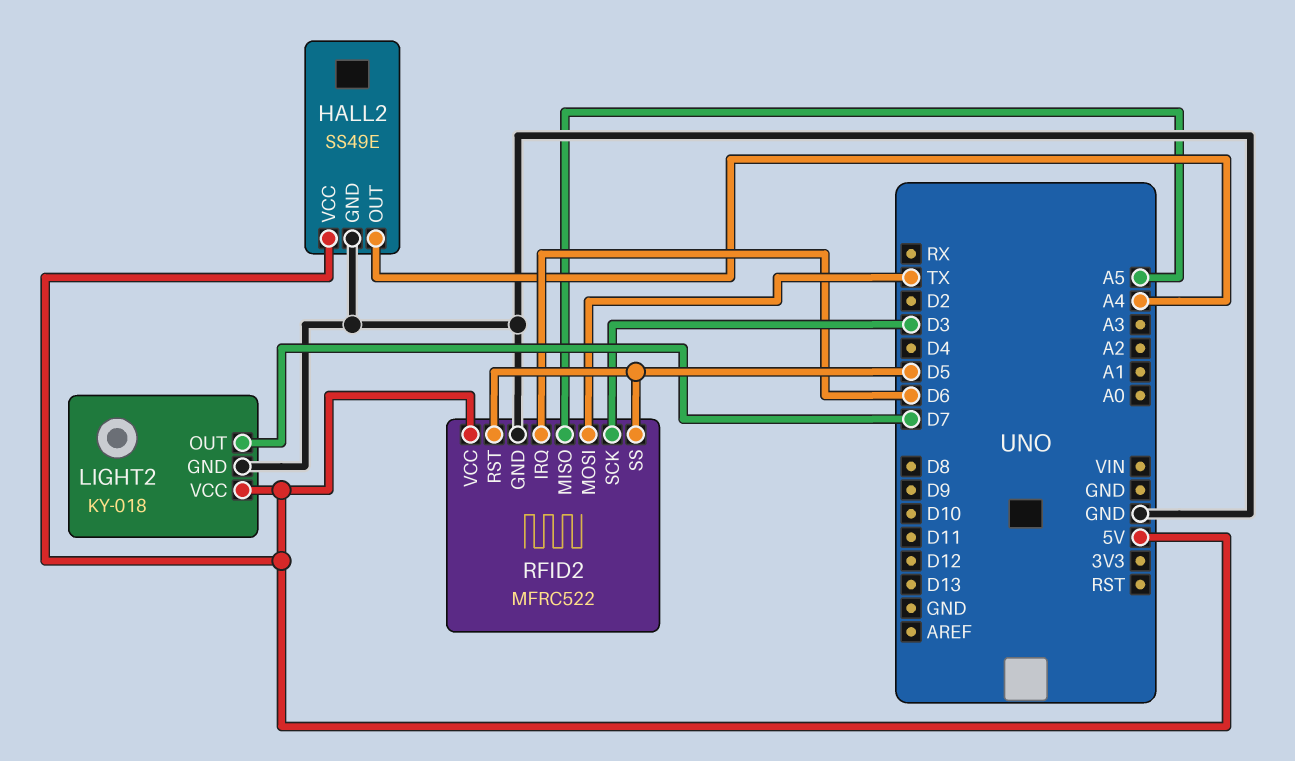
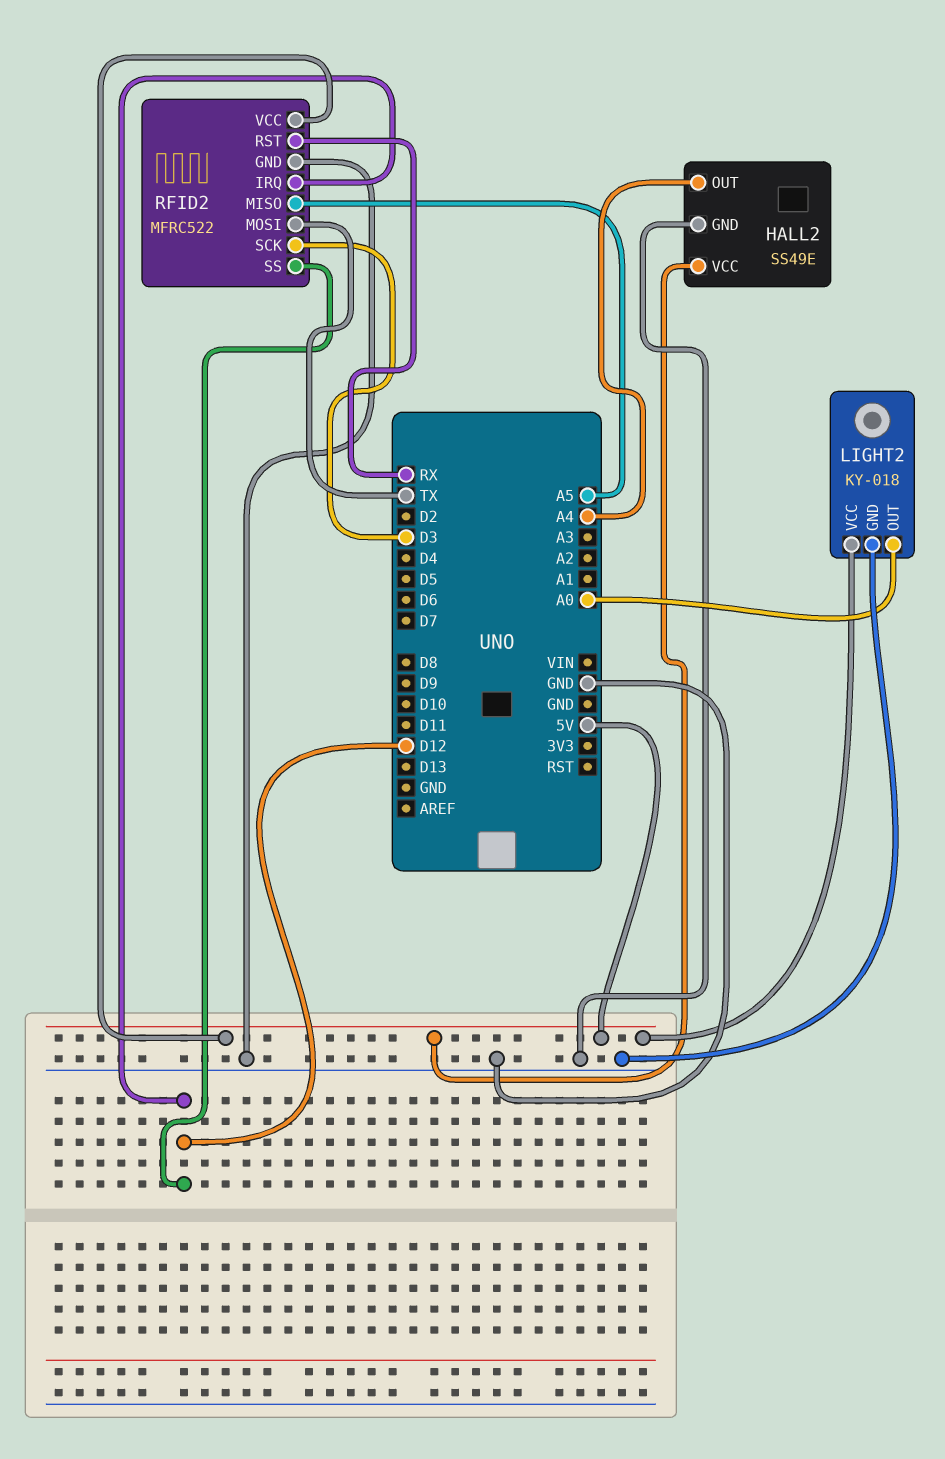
LIGHT2 pin OUT: D7 -> A0
RFID2 pin IRQ: D6 -> D12
RFID2 pin RST: D5 -> RX
RFID2 pin SS: D5 -> D12

